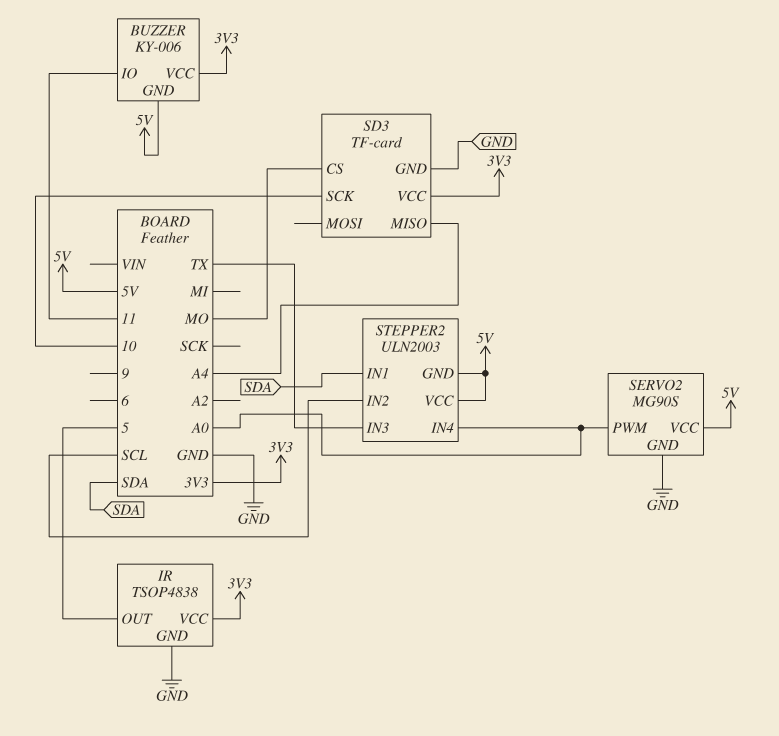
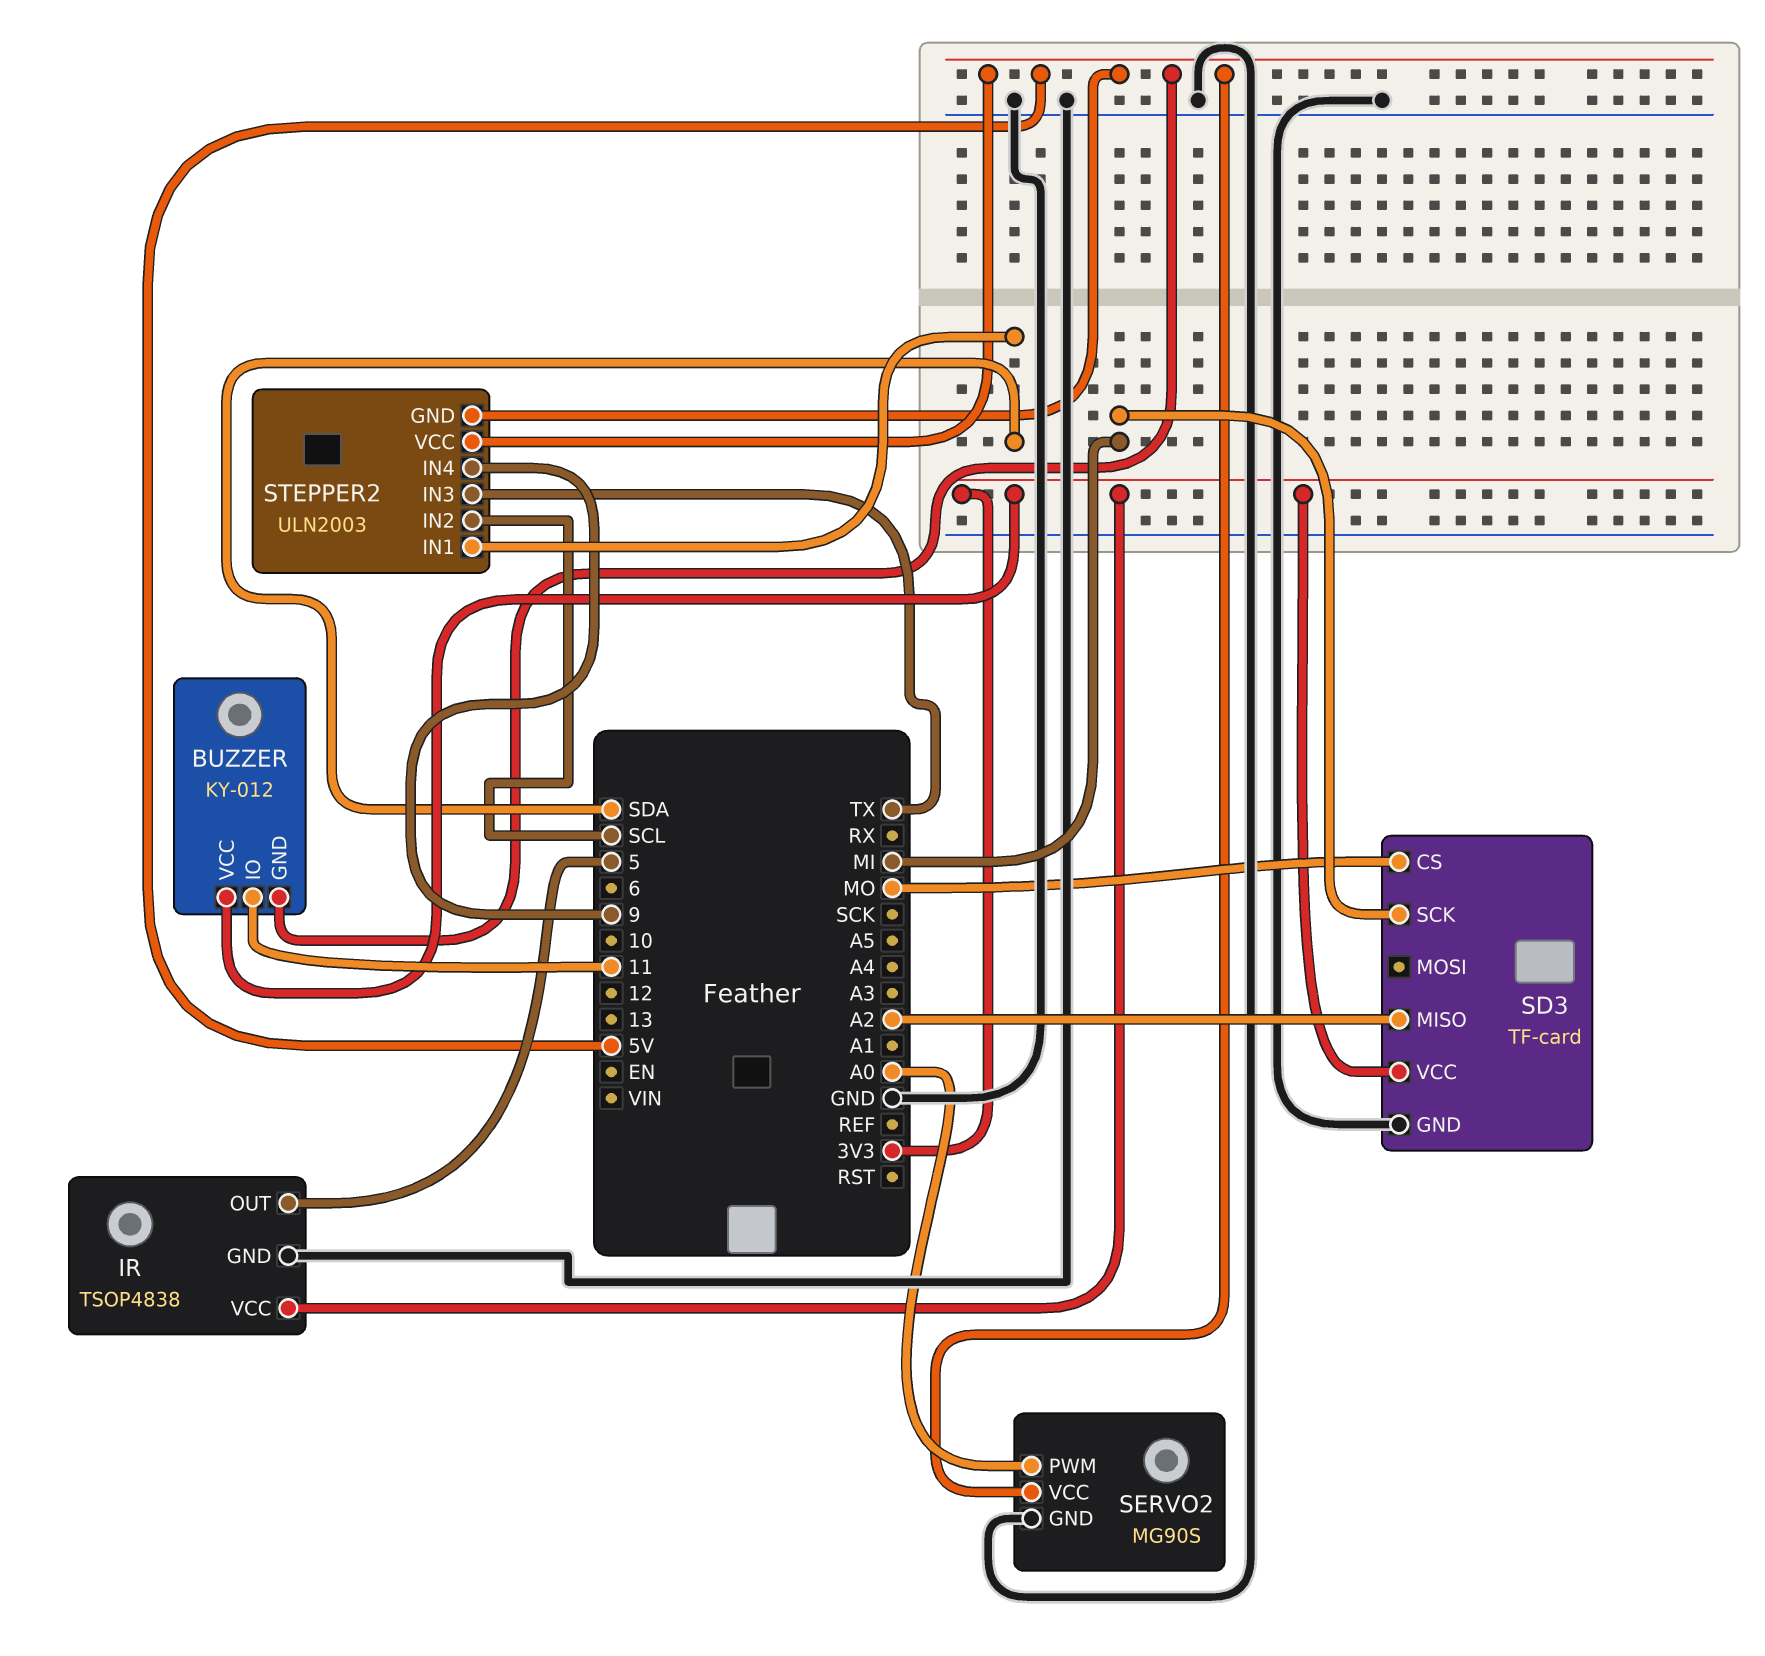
BUZZER: KY-006 -> KY-012
SD3 pin MISO: A4 -> A2
SD3 pin SCK: 10 -> MI
STEPPER2 pin IN4: A0 -> 9

